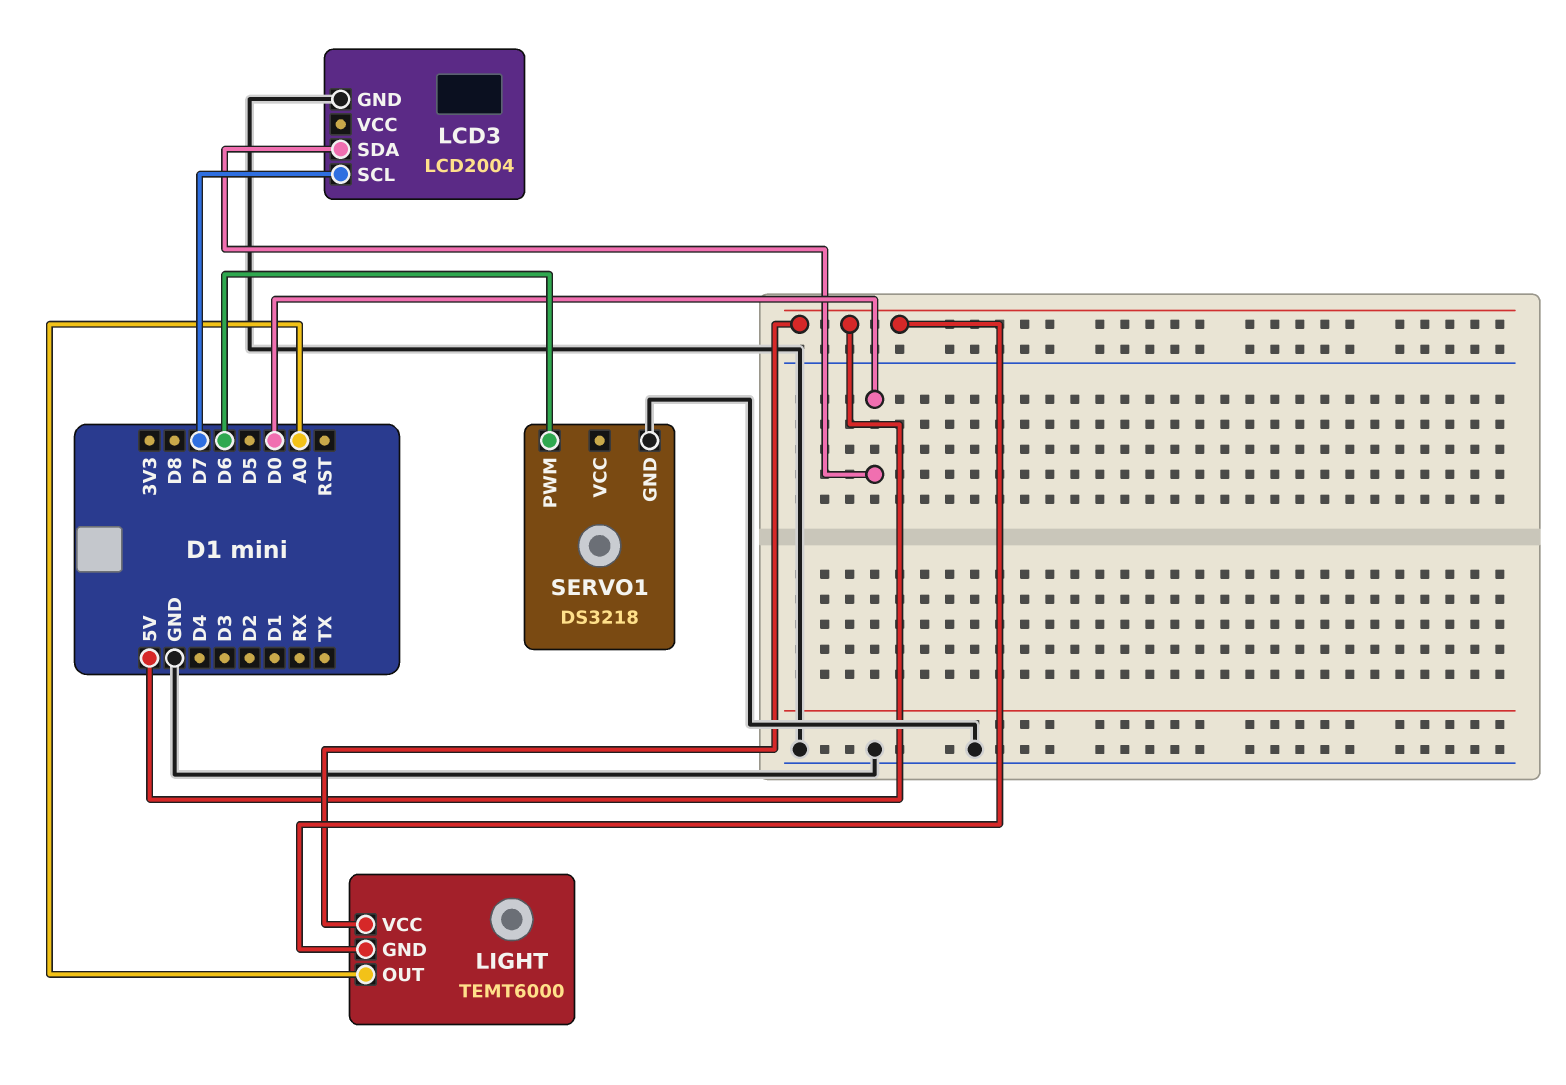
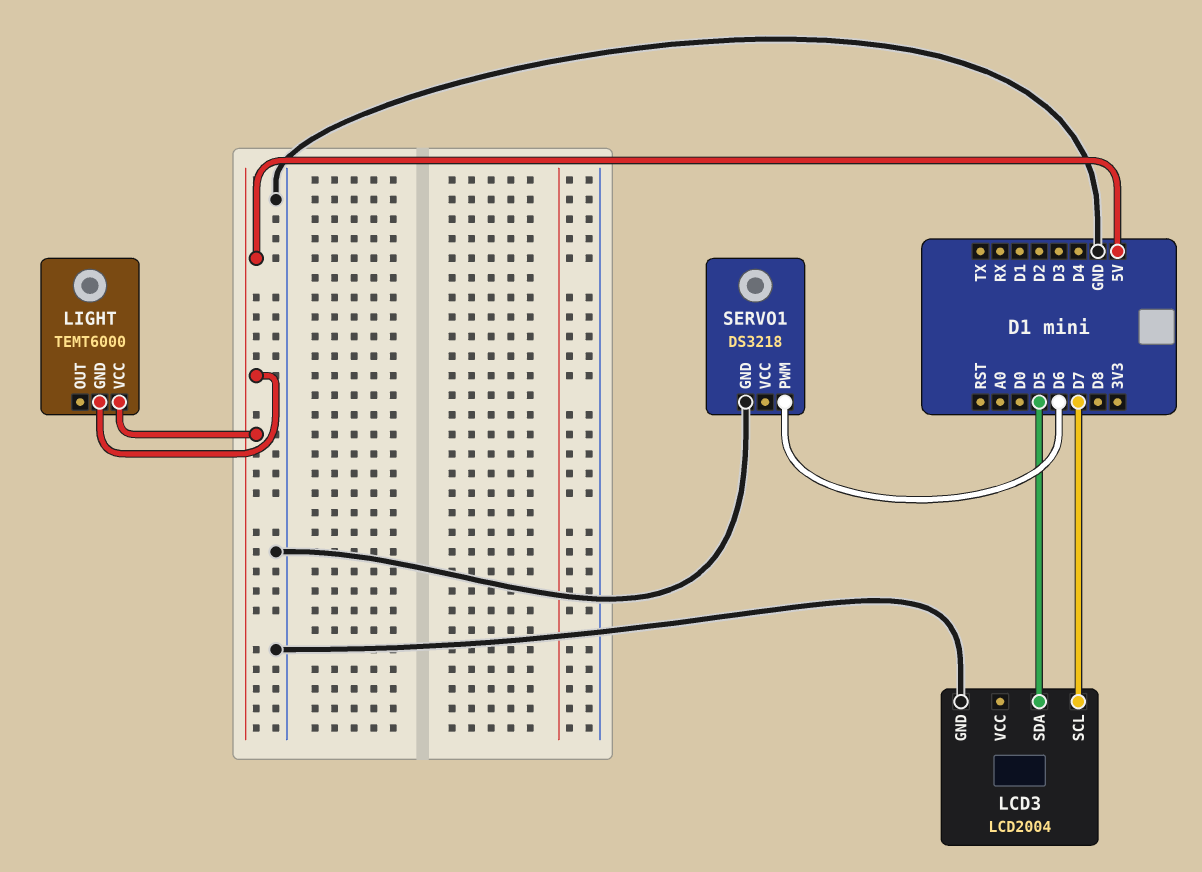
LCD3 pin SDA: D0 -> D5
LIGHT pin OUT: A0 -> none

